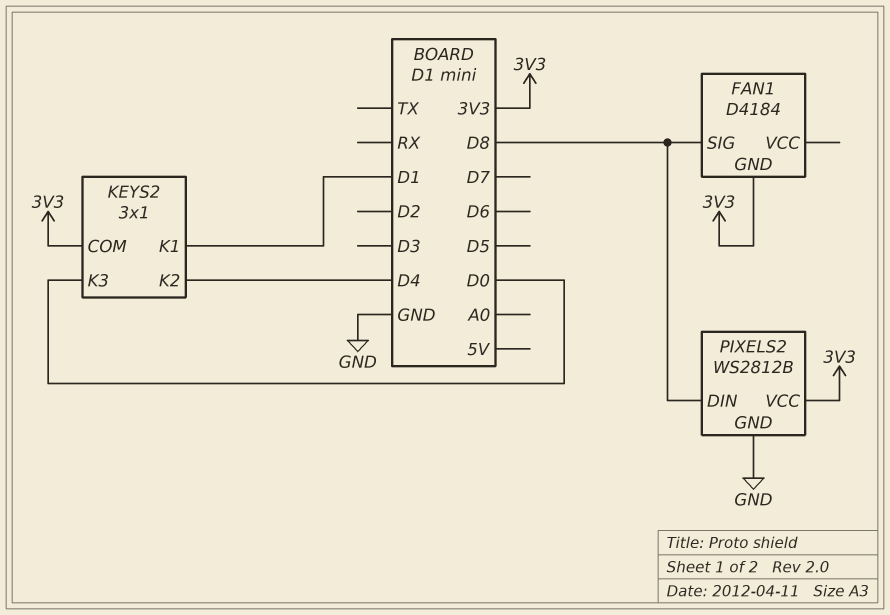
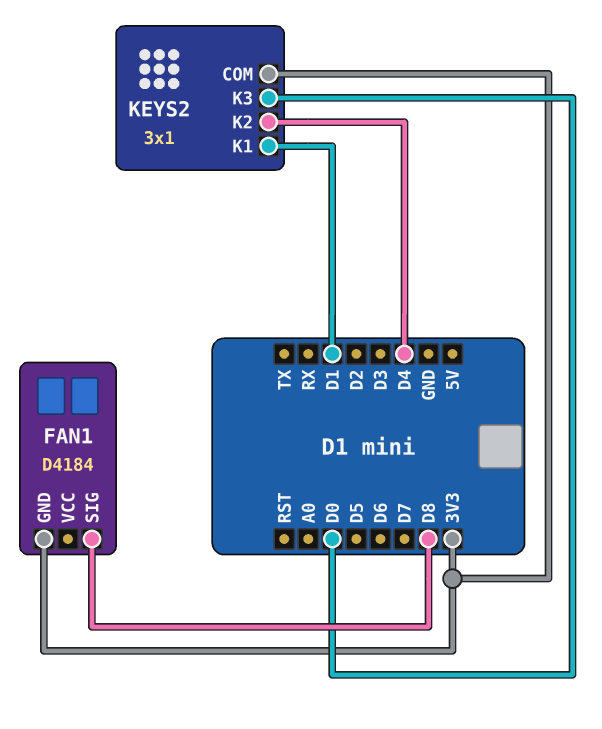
PIXELS2: WS2812B -> none
PIXELS2 pin DIN: D8 -> none
PIXELS2 pin GND: GND -> none
PIXELS2 pin VCC: 3V3 -> none

